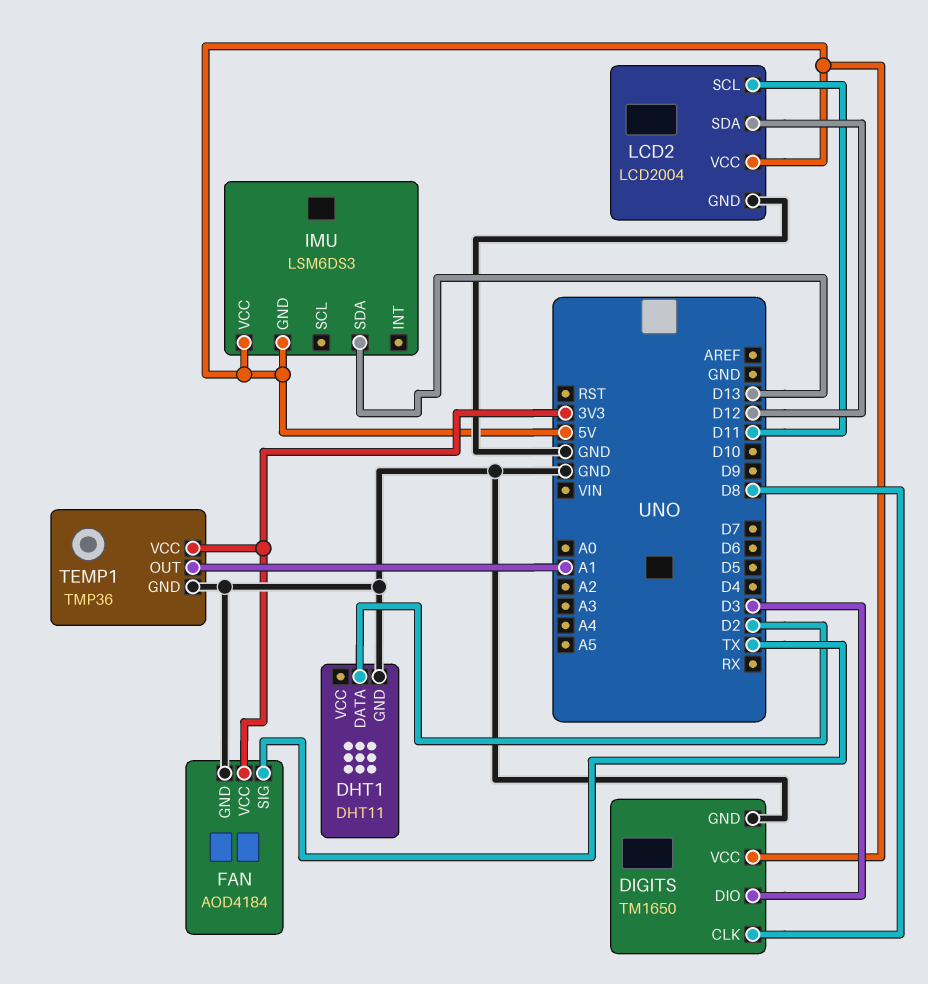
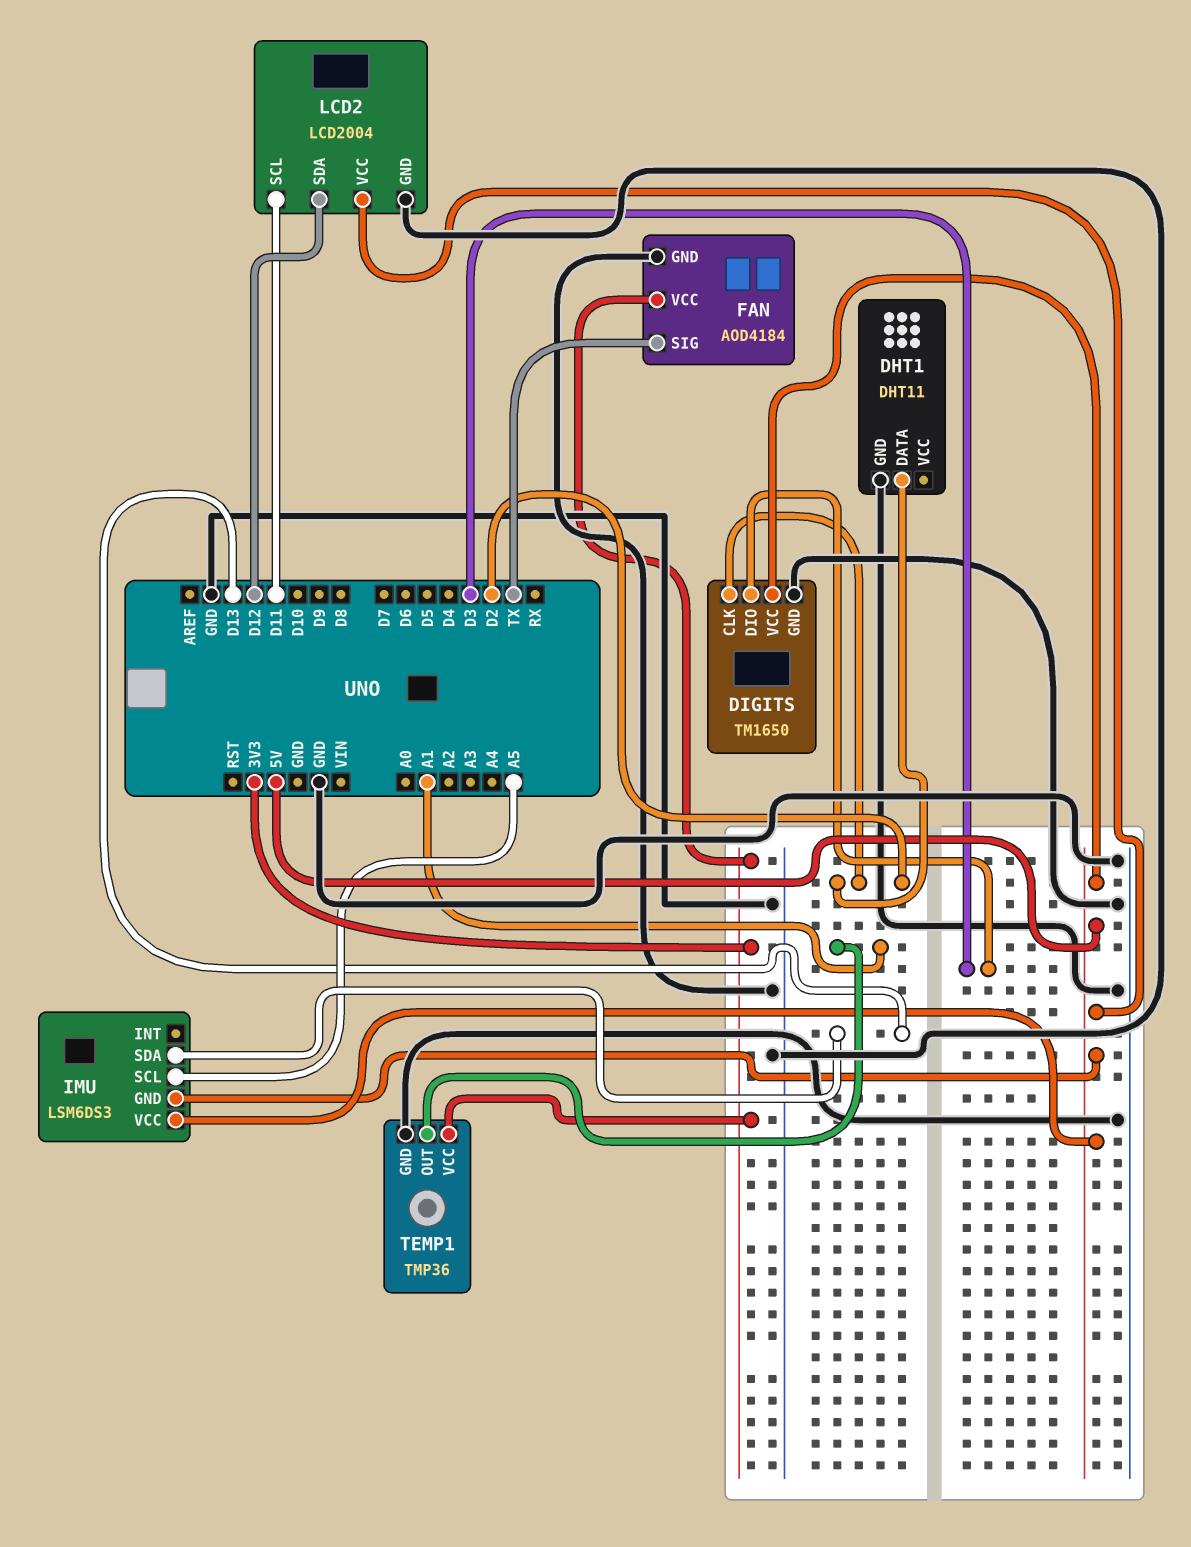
DIGITS pin CLK: D8 -> D2
IMU pin SCL: none -> A5

